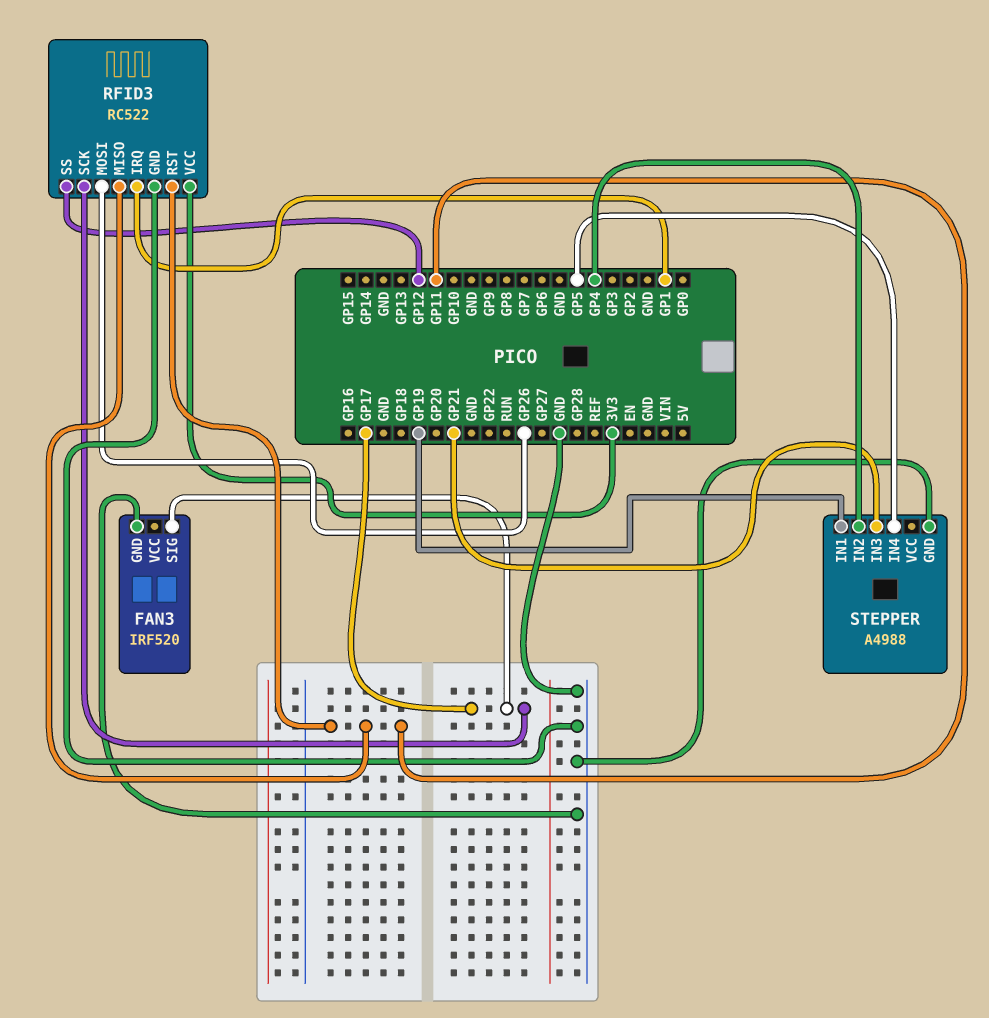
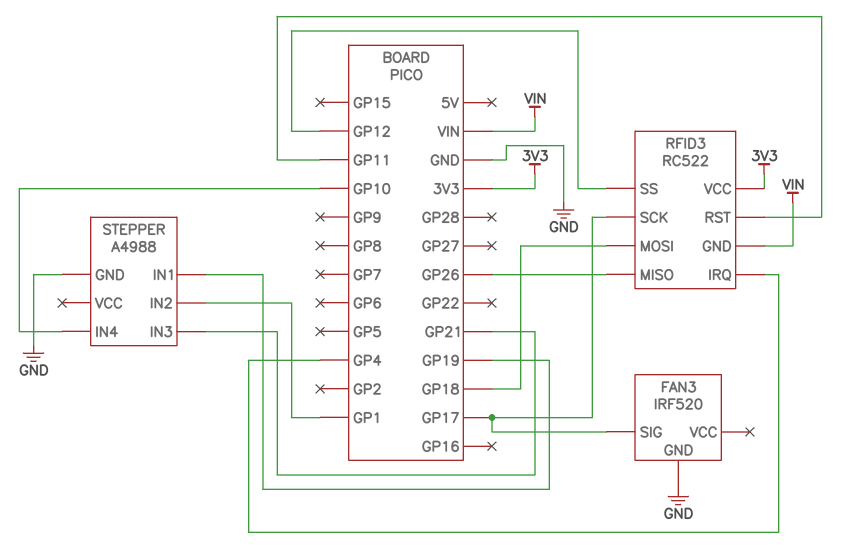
RFID3 pin GND: GND -> VIN
RFID3 pin IRQ: GP1 -> GP4
RFID3 pin MISO: GP11 -> GP26
RFID3 pin MOSI: GP26 -> GP18
STEPPER pin IN2: GP4 -> GP1
STEPPER pin IN4: GP5 -> GP10

